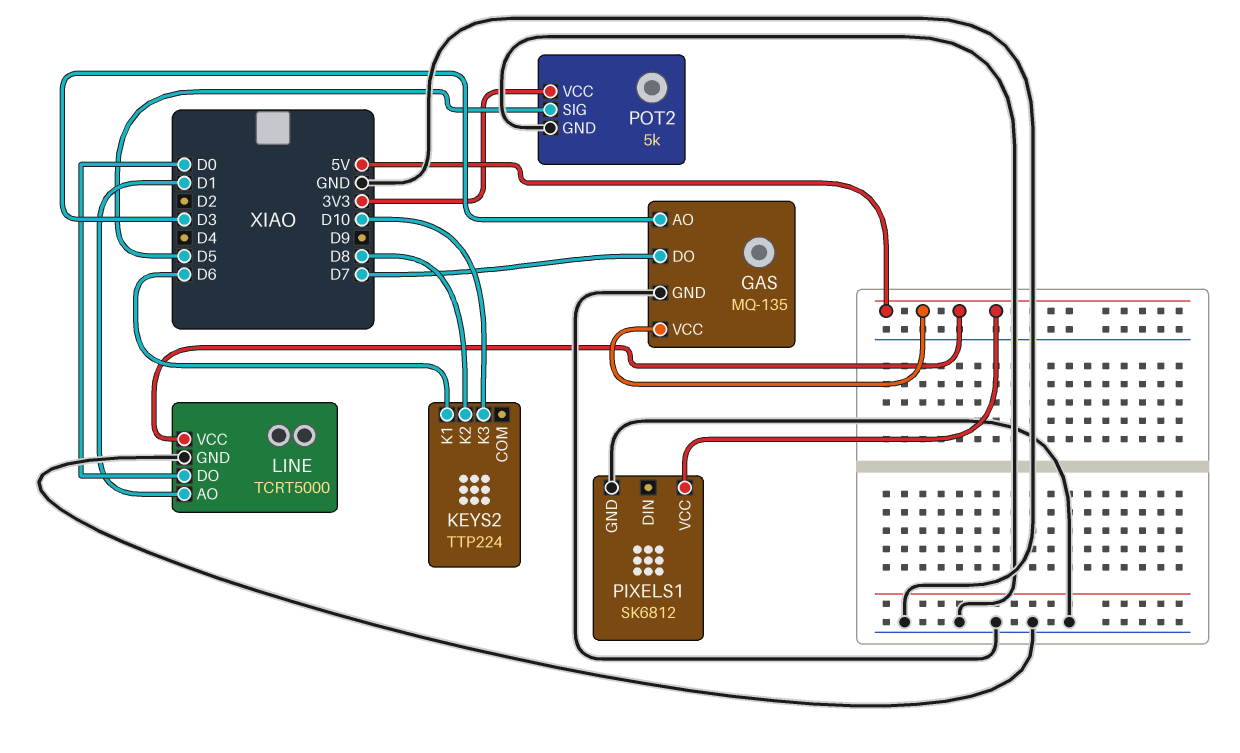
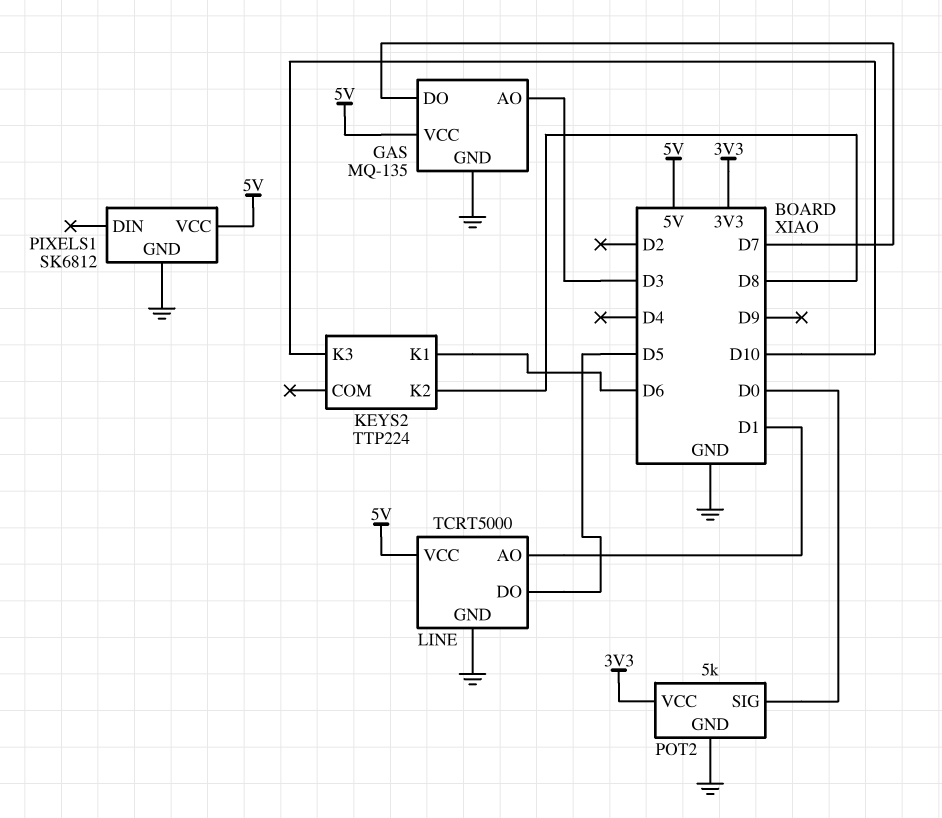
LINE pin DO: D0 -> D5
POT2 pin SIG: D5 -> D0

